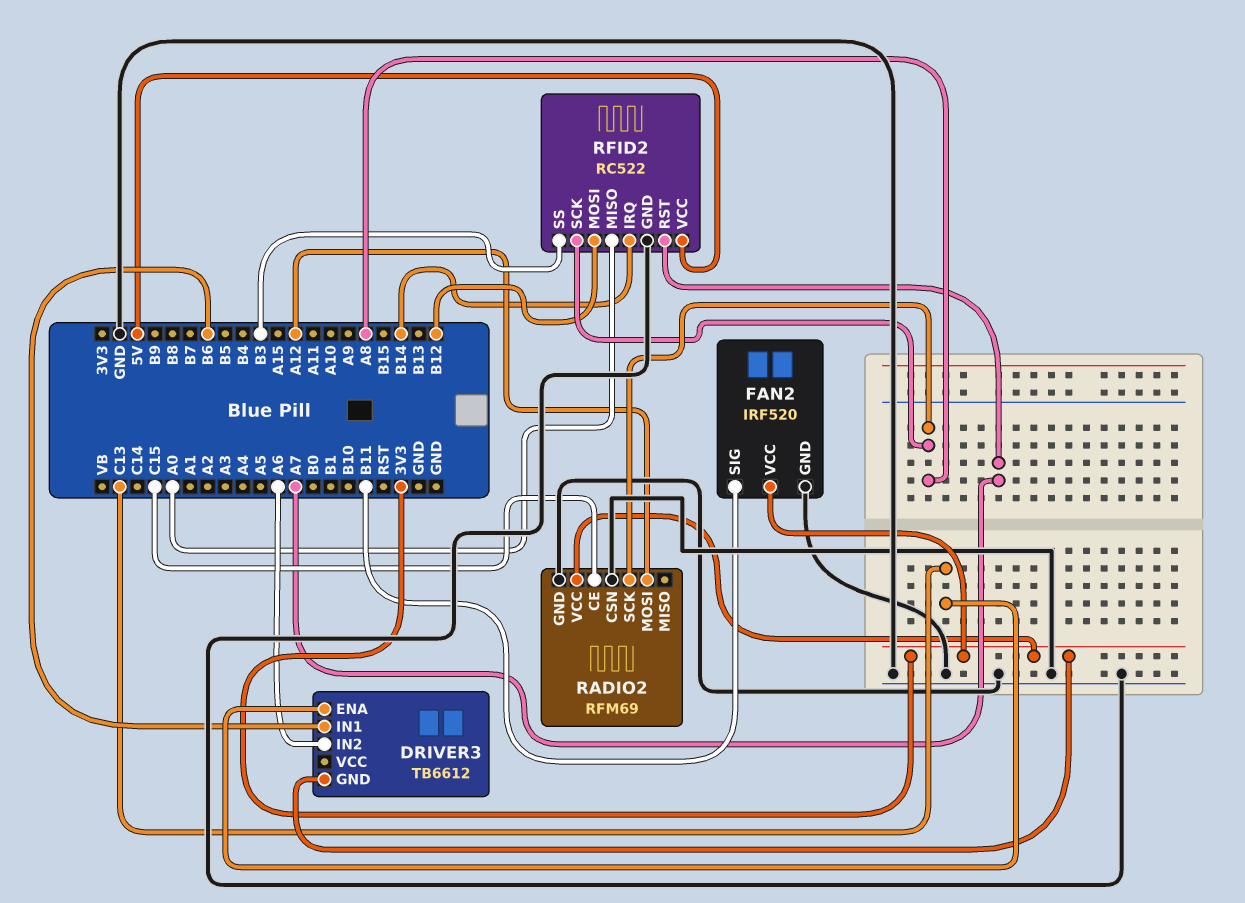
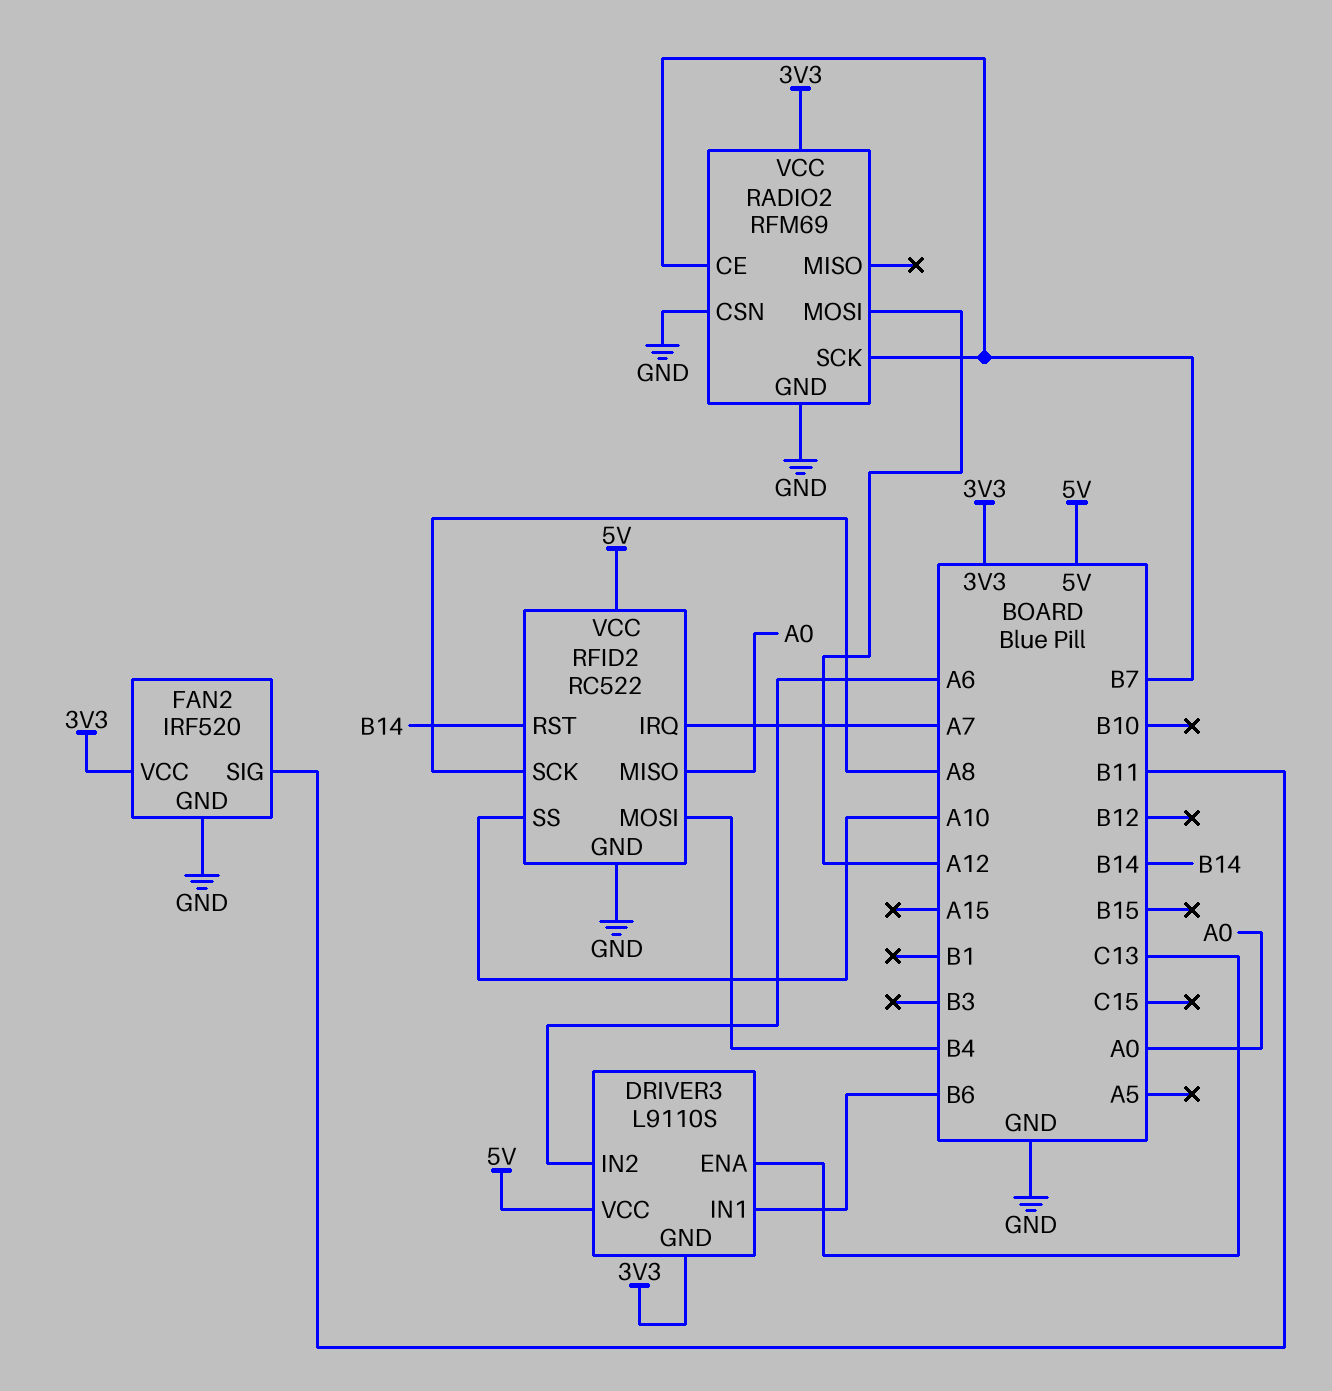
DRIVER3: TB6612 -> L9110S
DRIVER3 pin VCC: none -> 5V
RADIO2 pin CE: C15 -> B7
RADIO2 pin SCK: A8 -> B7
RFID2 pin IRQ: B14 -> A7
RFID2 pin MOSI: B12 -> B4
RFID2 pin RST: A7 -> B14
RFID2 pin SS: B3 -> A10

